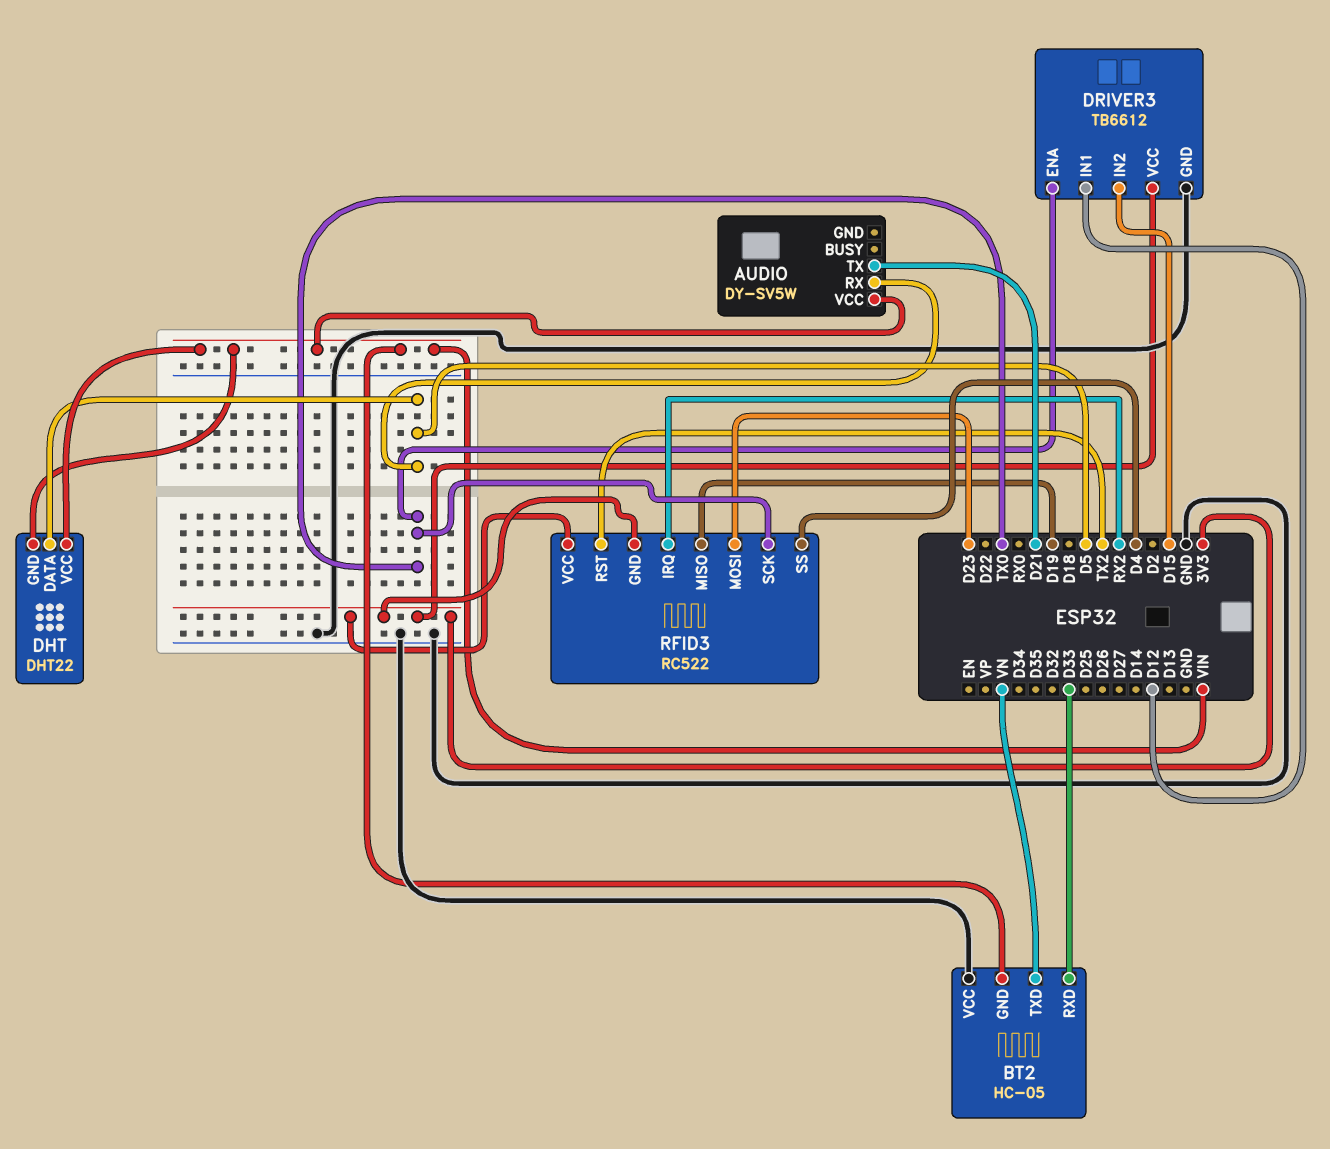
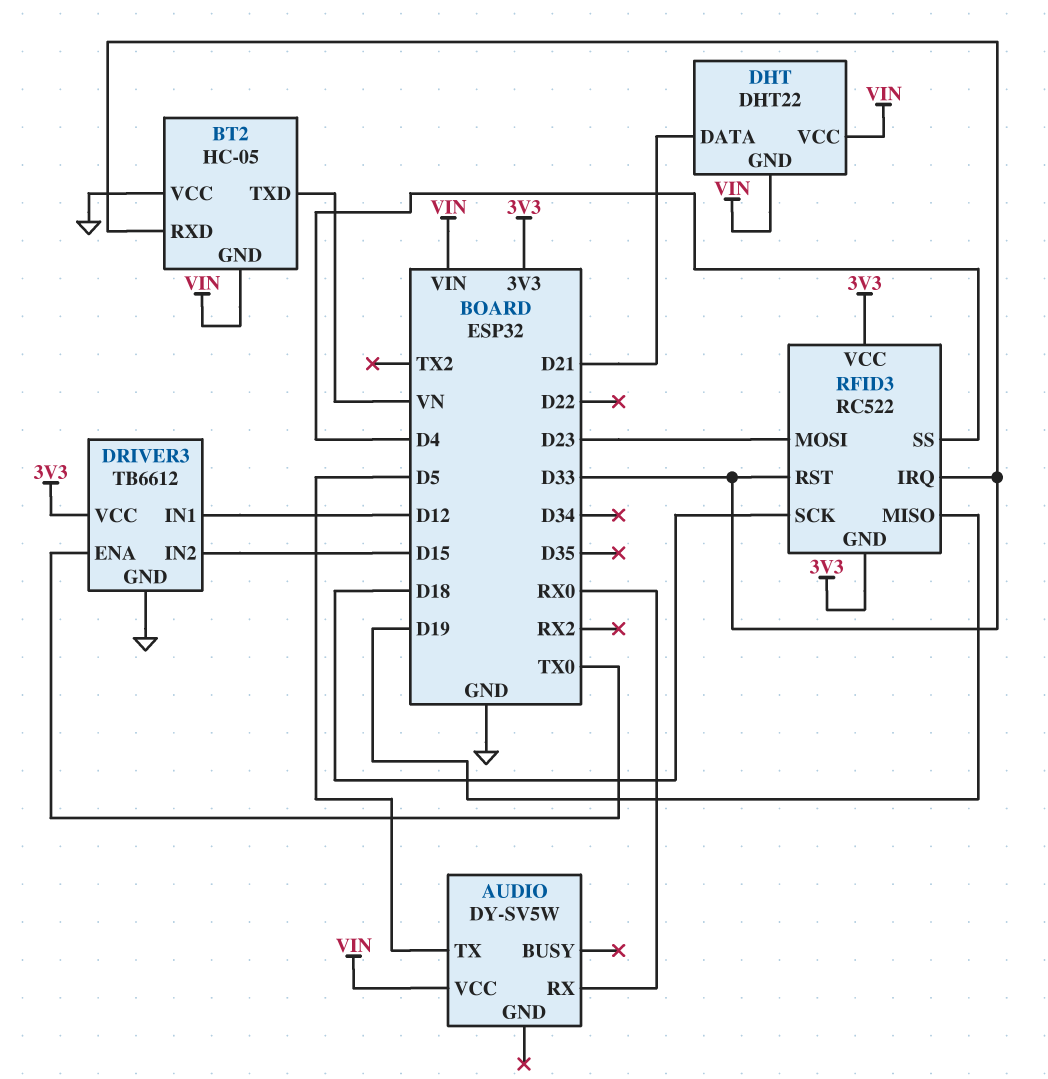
AUDIO pin RX: D5 -> RX0
AUDIO pin TX: D21 -> D5
DHT pin DATA: D5 -> D21
RFID3 pin IRQ: RX2 -> D33
RFID3 pin RST: TX2 -> D33
RFID3 pin SCK: TX0 -> D18

